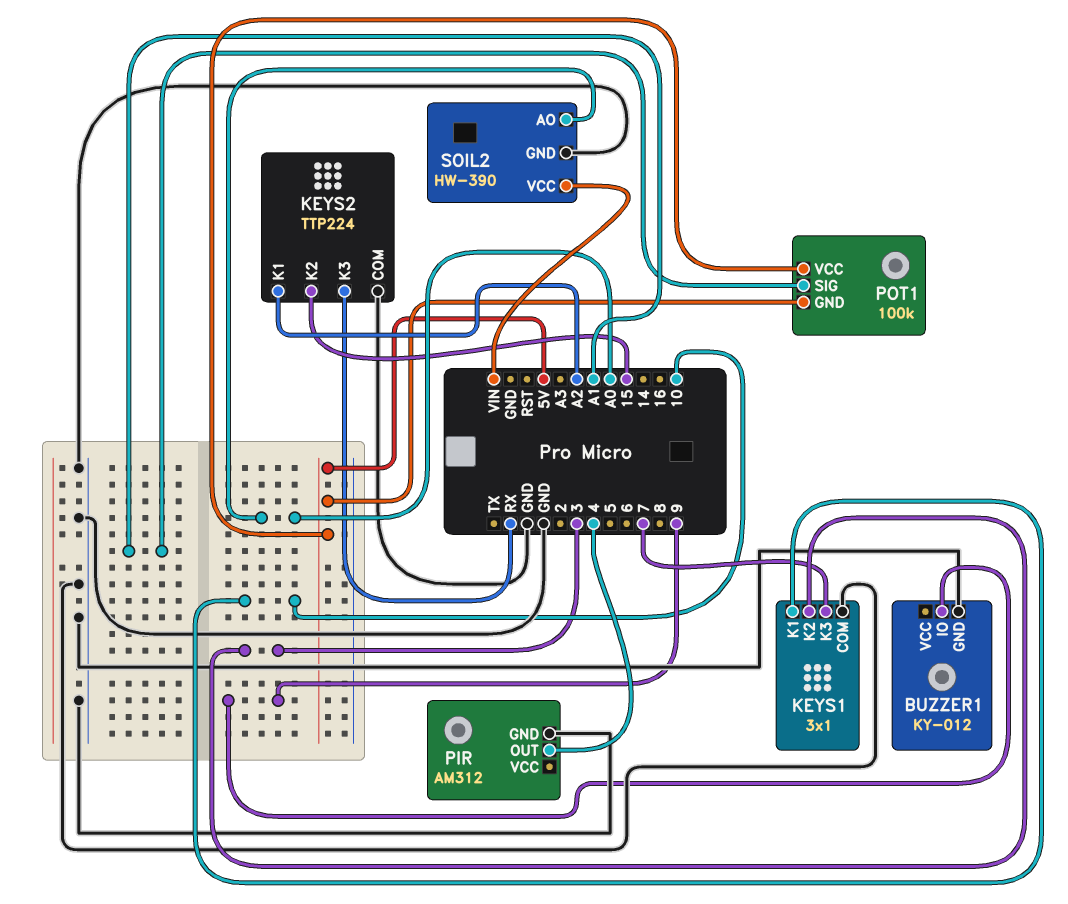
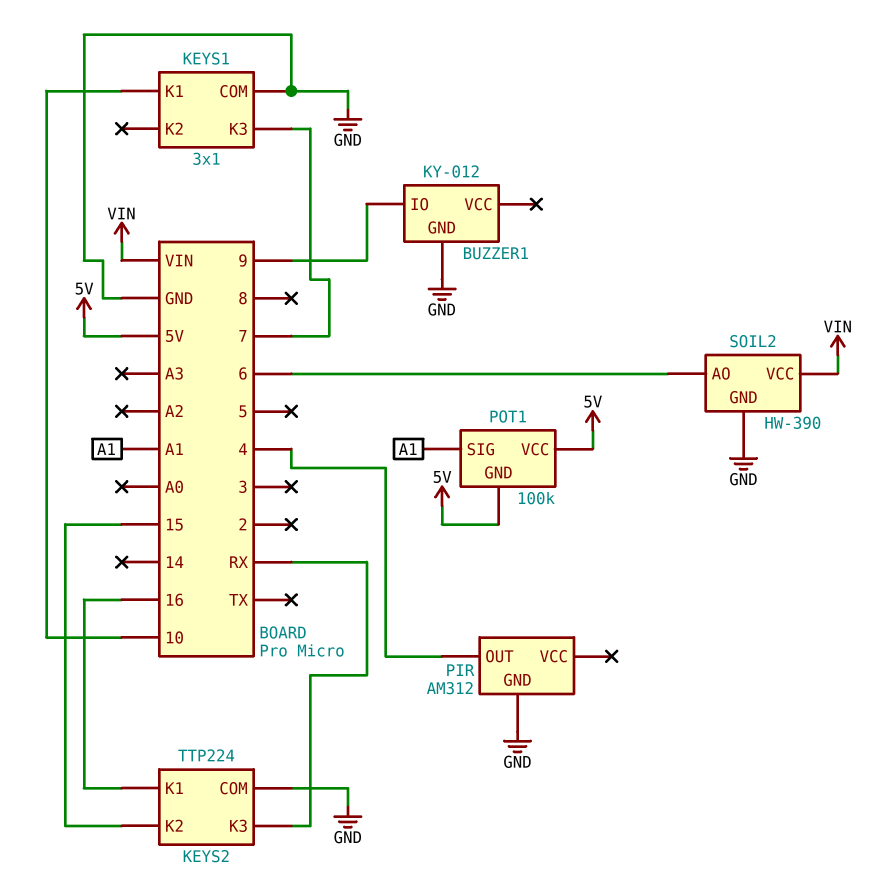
KEYS1 pin K2: 3 -> none
KEYS2 pin K1: A2 -> 16
SOIL2 pin AO: A0 -> 6

